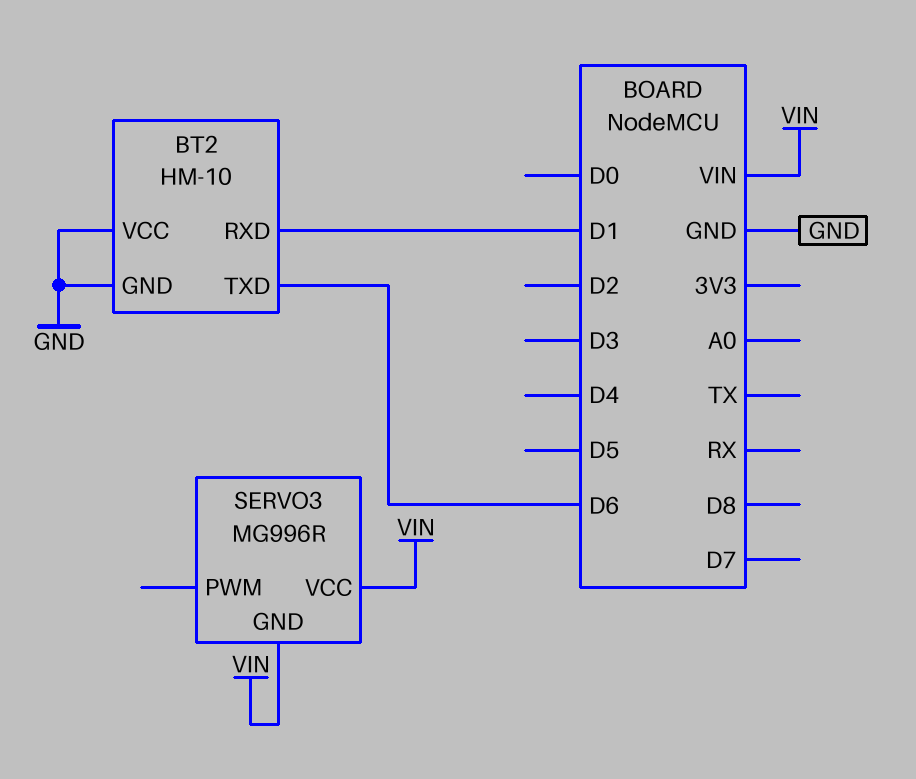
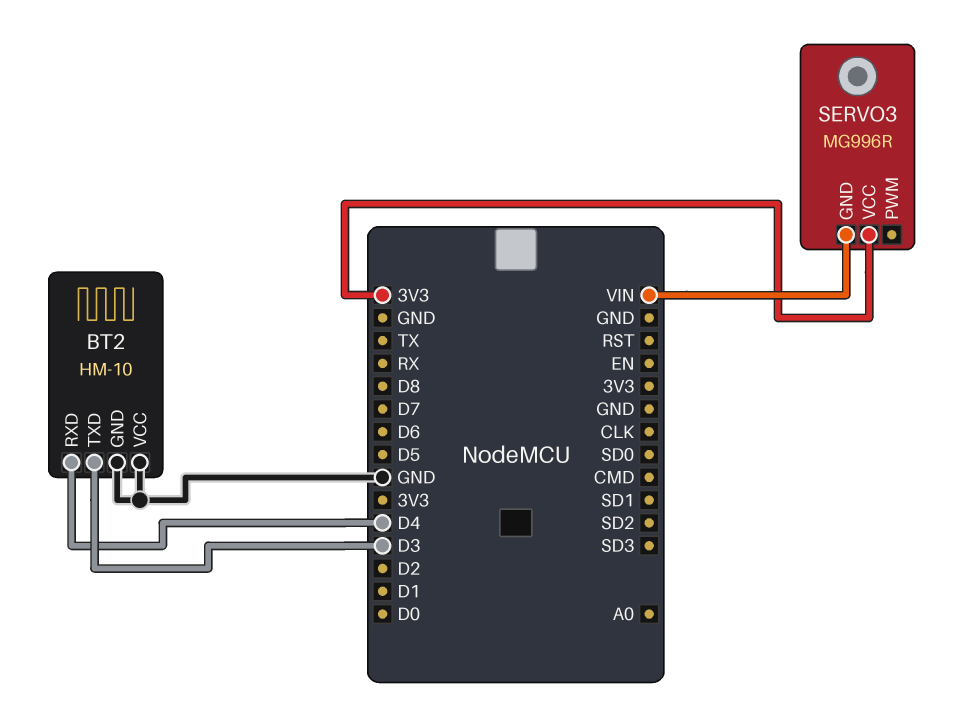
BT2 pin RXD: D1 -> D4
BT2 pin TXD: D6 -> D3
SERVO3 pin VCC: VIN -> 3V3

